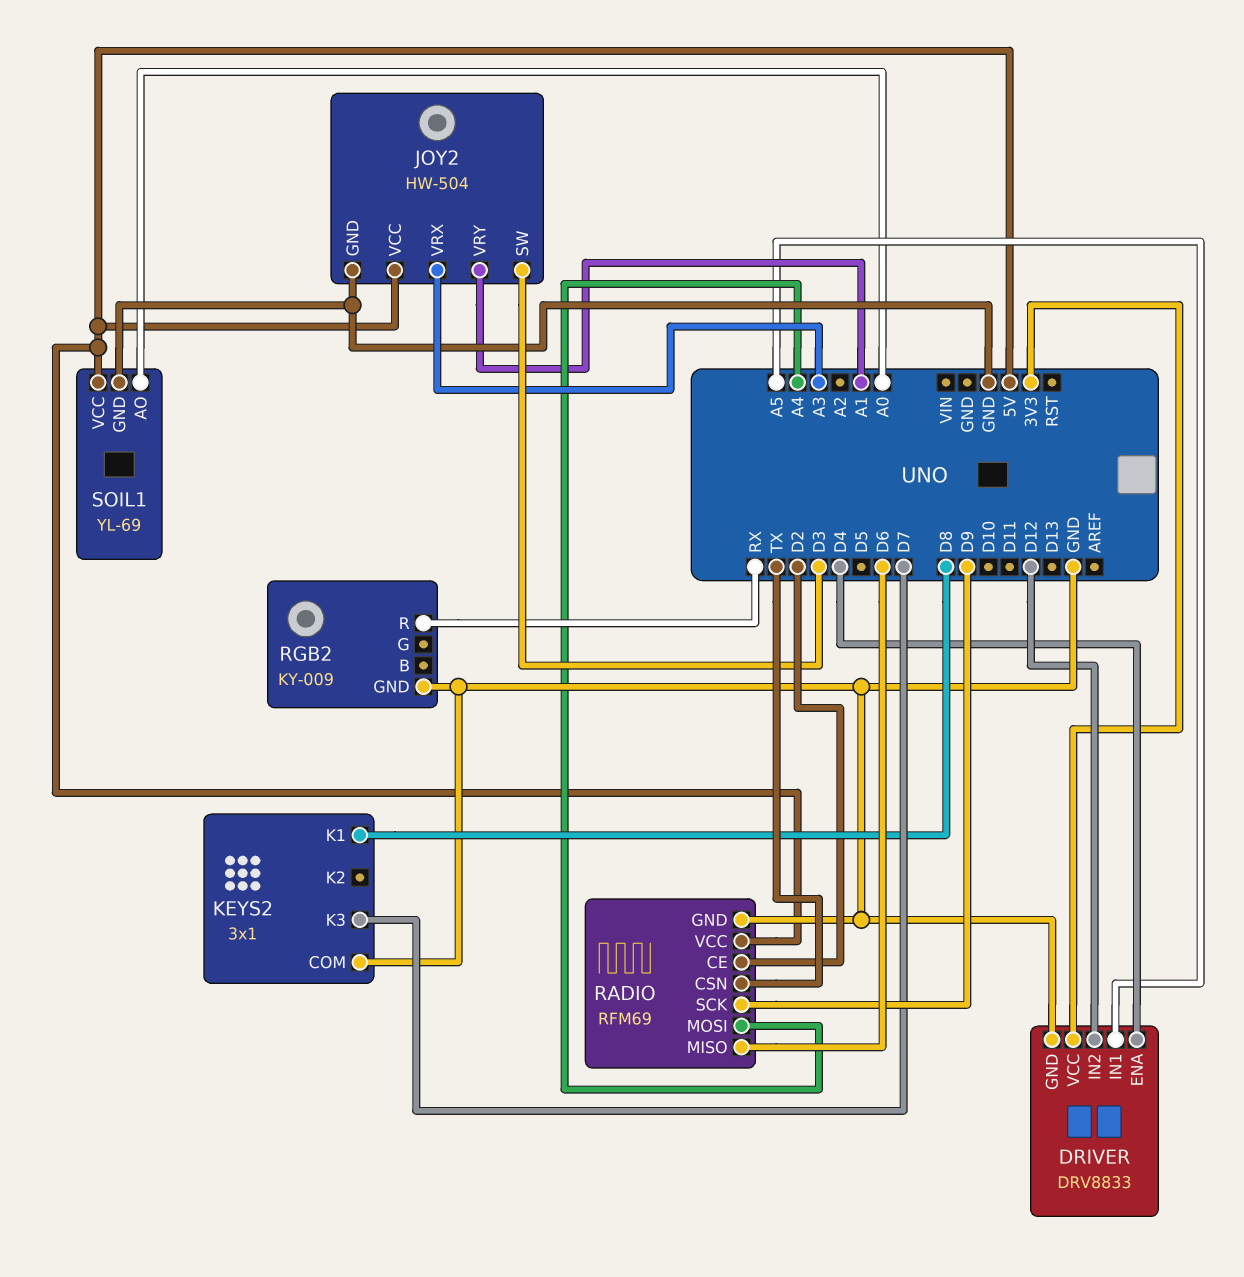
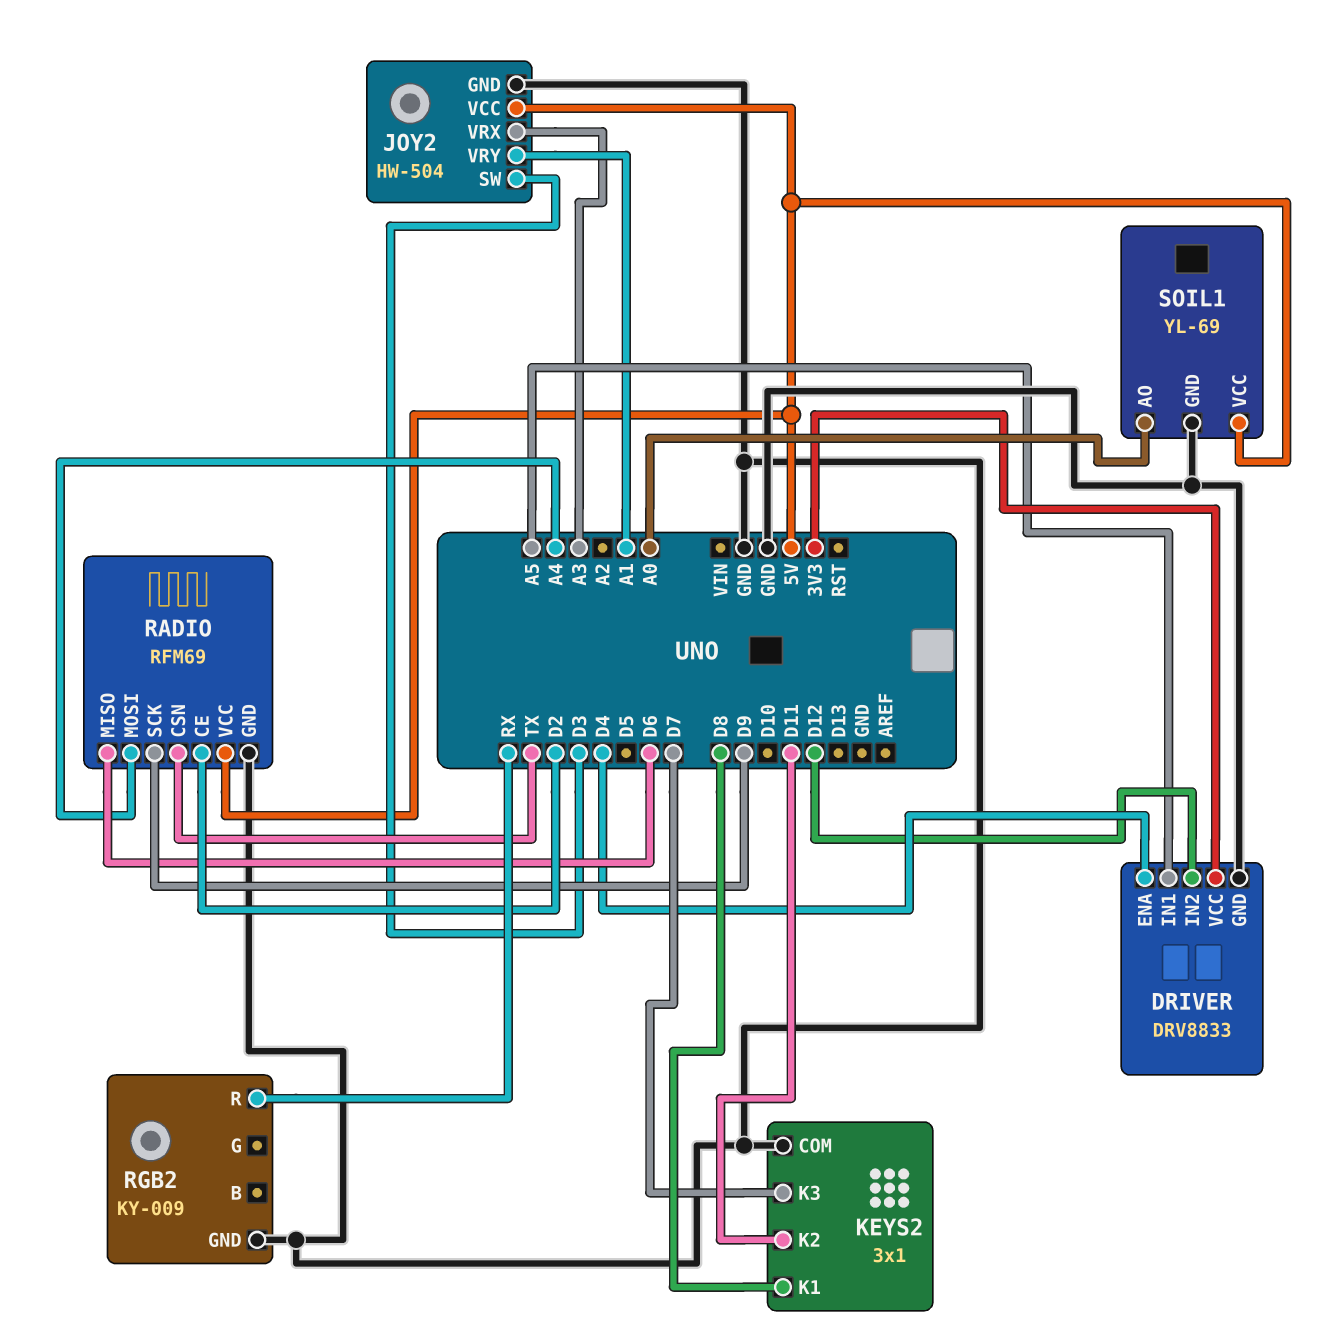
KEYS2 pin K2: none -> D11

